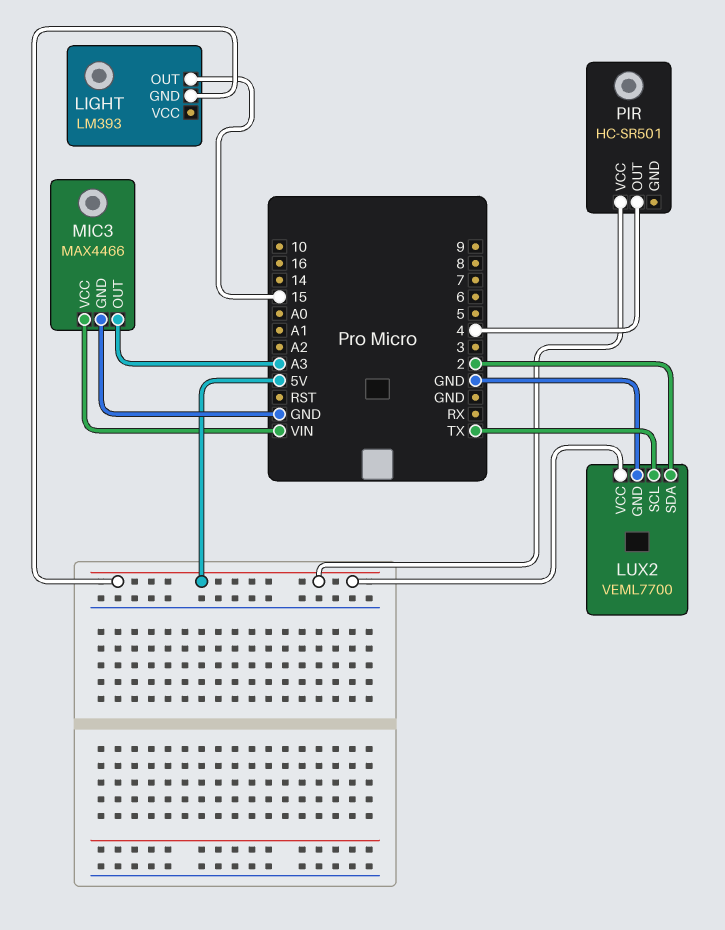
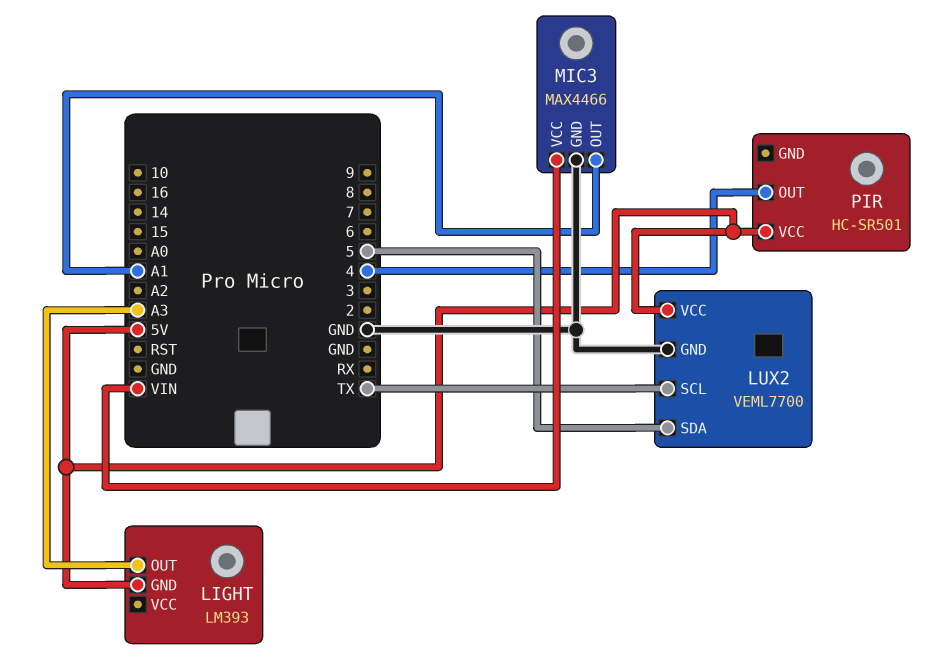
LIGHT pin OUT: 15 -> A3
LUX2 pin SDA: 2 -> 5
MIC3 pin OUT: A3 -> A1

